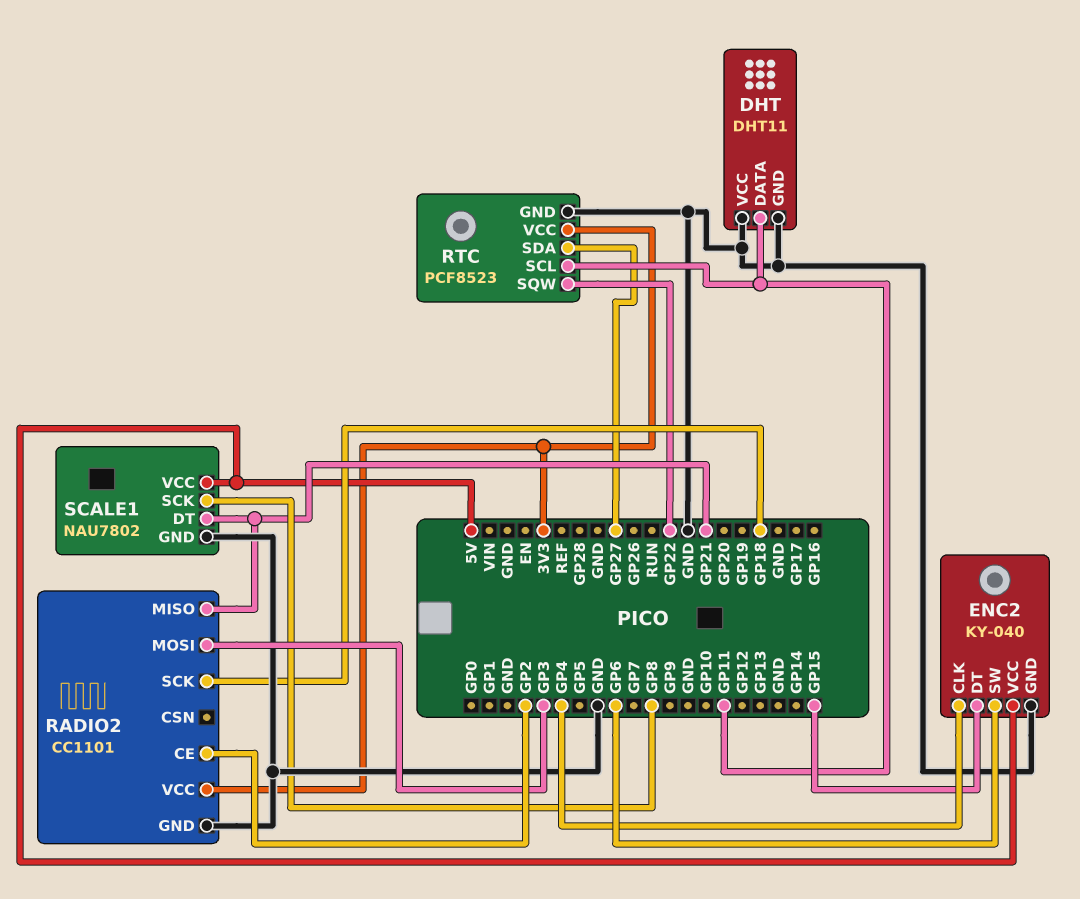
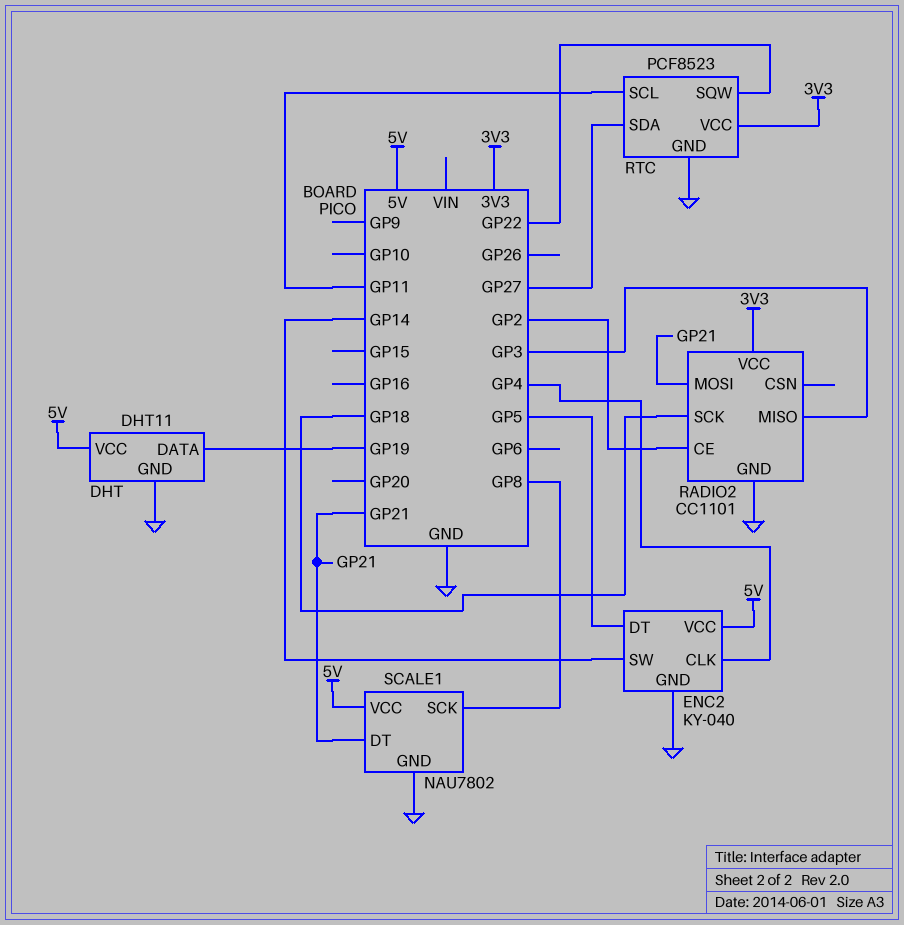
DHT pin DATA: GP11 -> GP19
DHT pin VCC: GND -> 5V
ENC2 pin DT: GP15 -> GP5
ENC2 pin SW: GP6 -> GP14
RADIO2 pin MISO: GP21 -> GP3
RADIO2 pin MOSI: GP3 -> GP21

